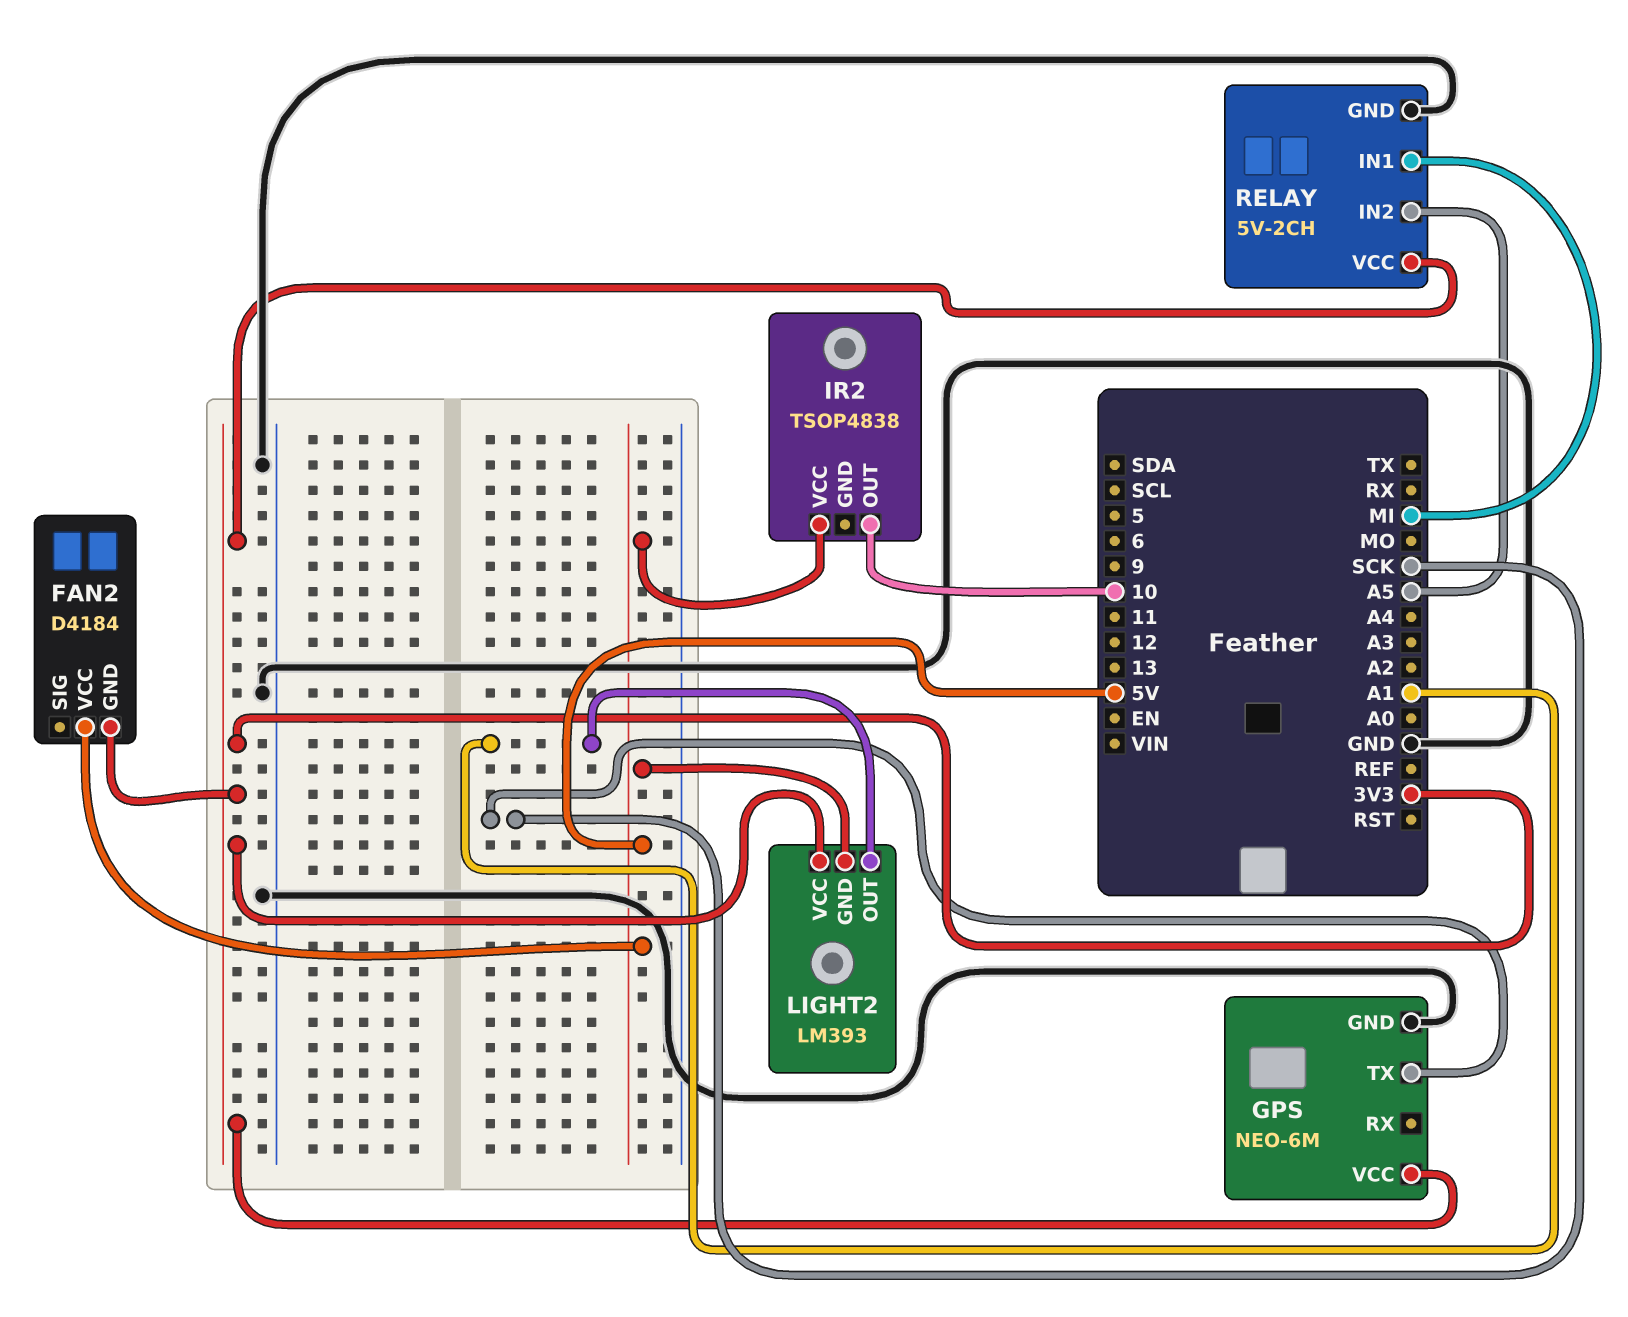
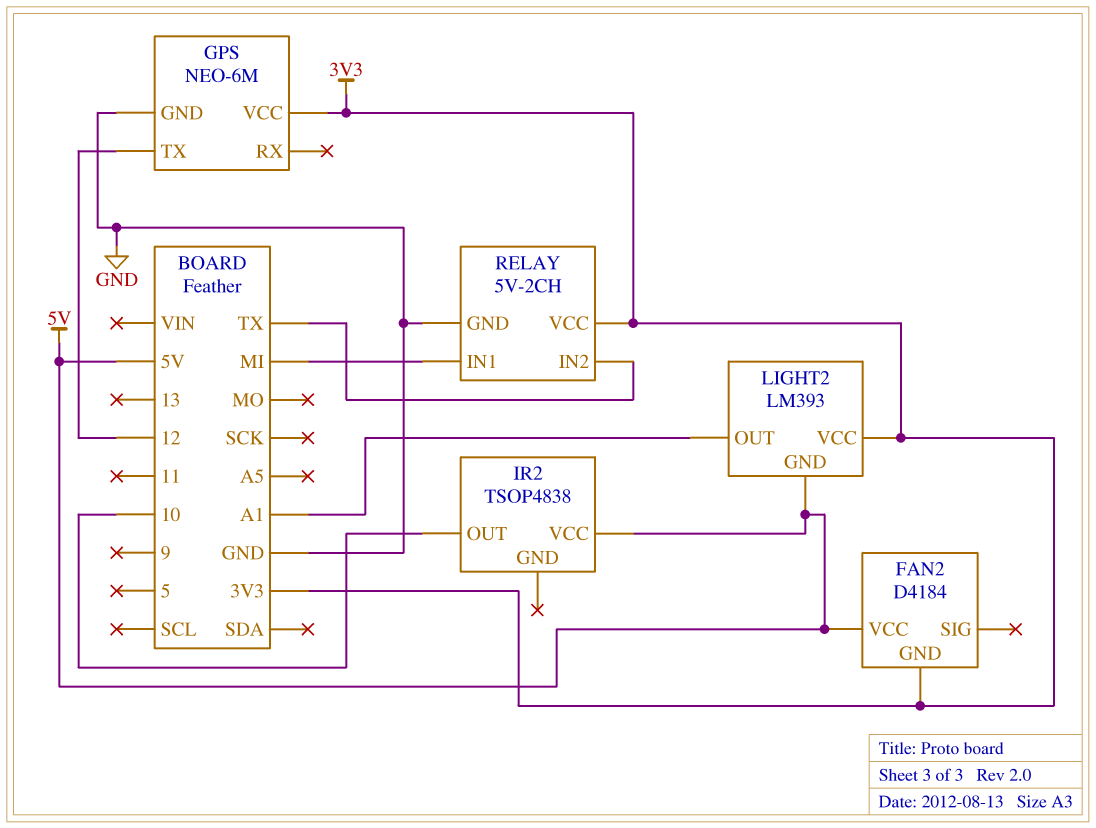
GPS pin TX: SCK -> 12
RELAY pin IN2: A5 -> TX

